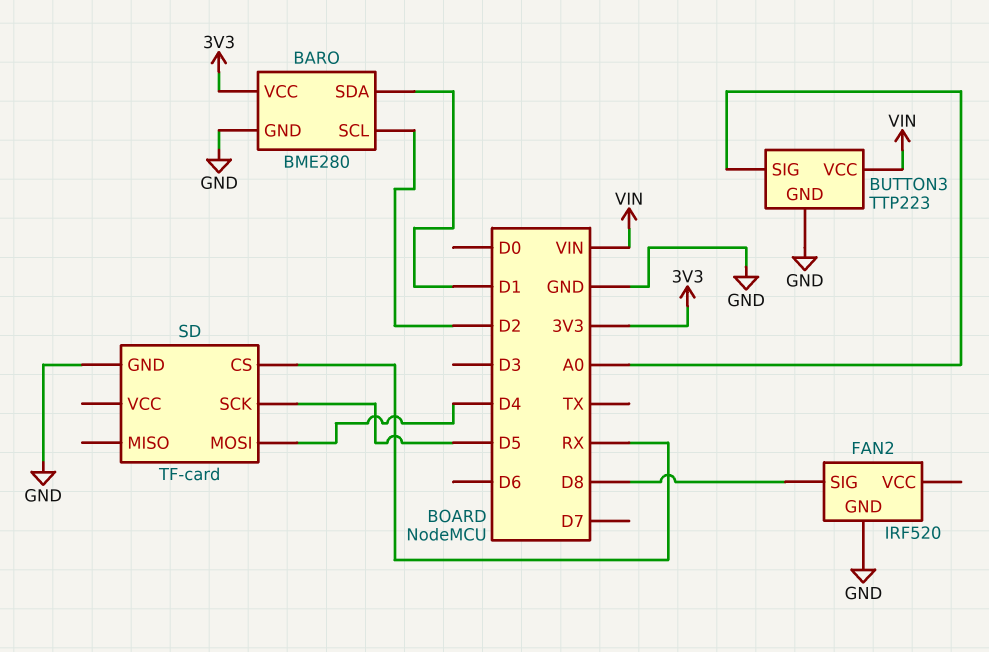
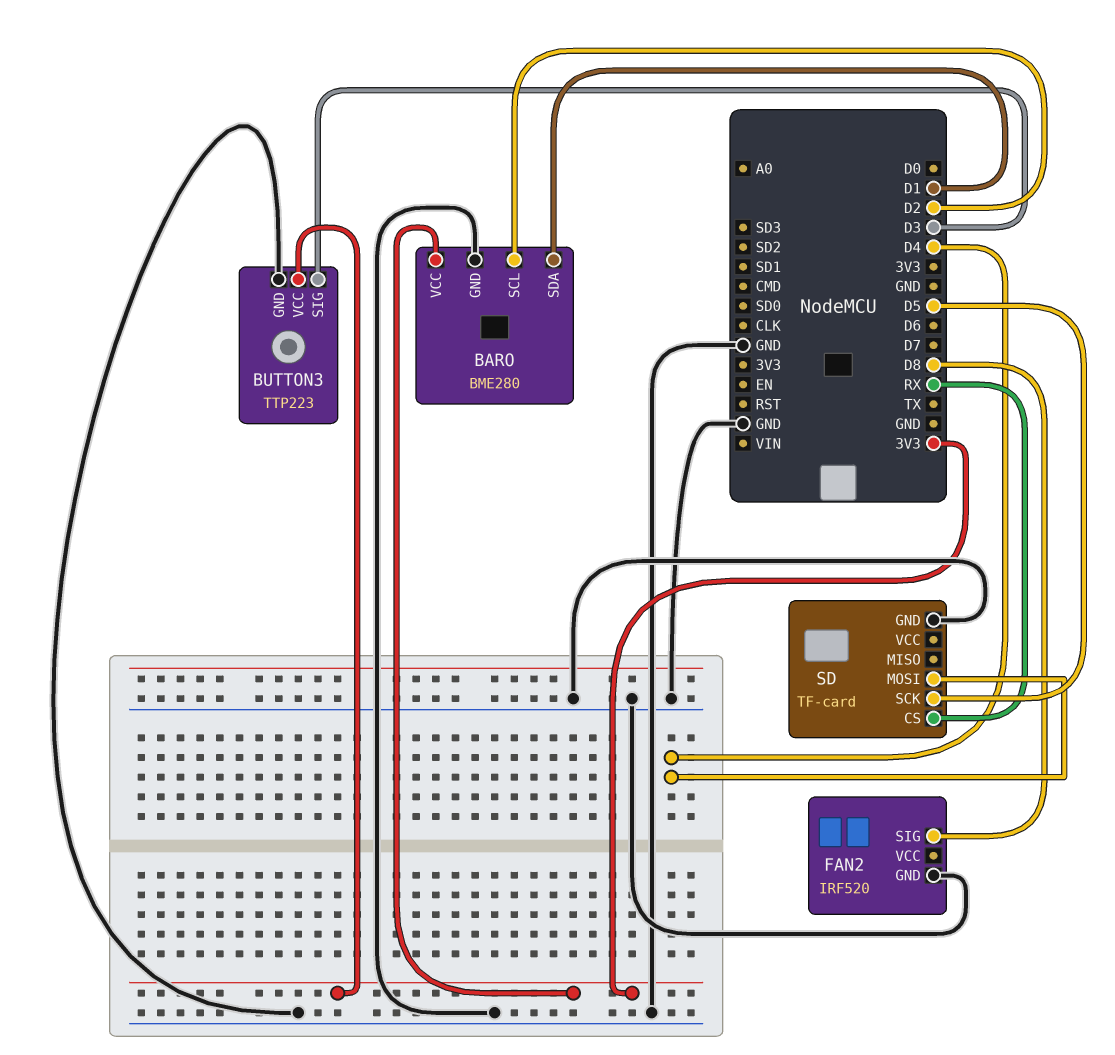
BUTTON3 pin SIG: A0 -> D3
BUTTON3 pin VCC: VIN -> 3V3

